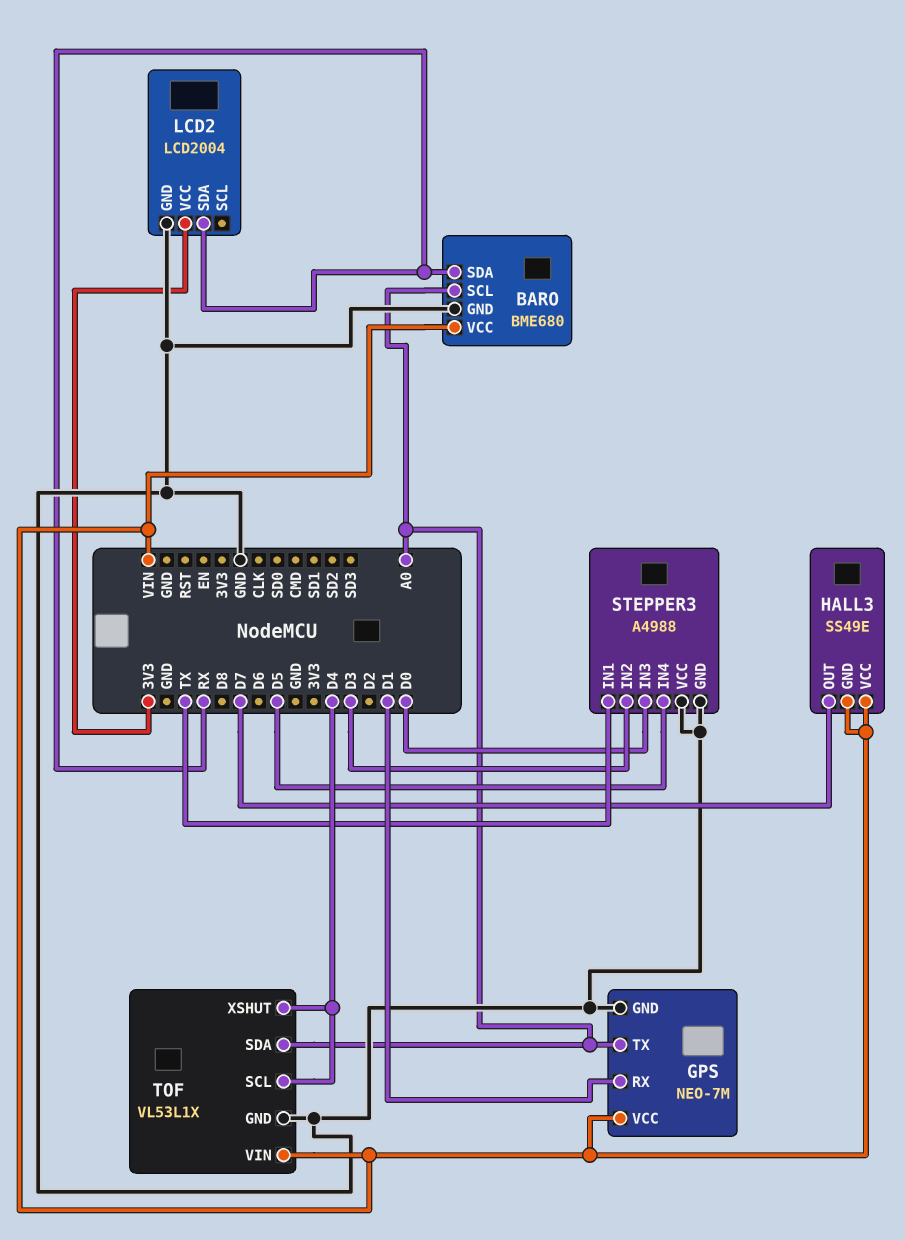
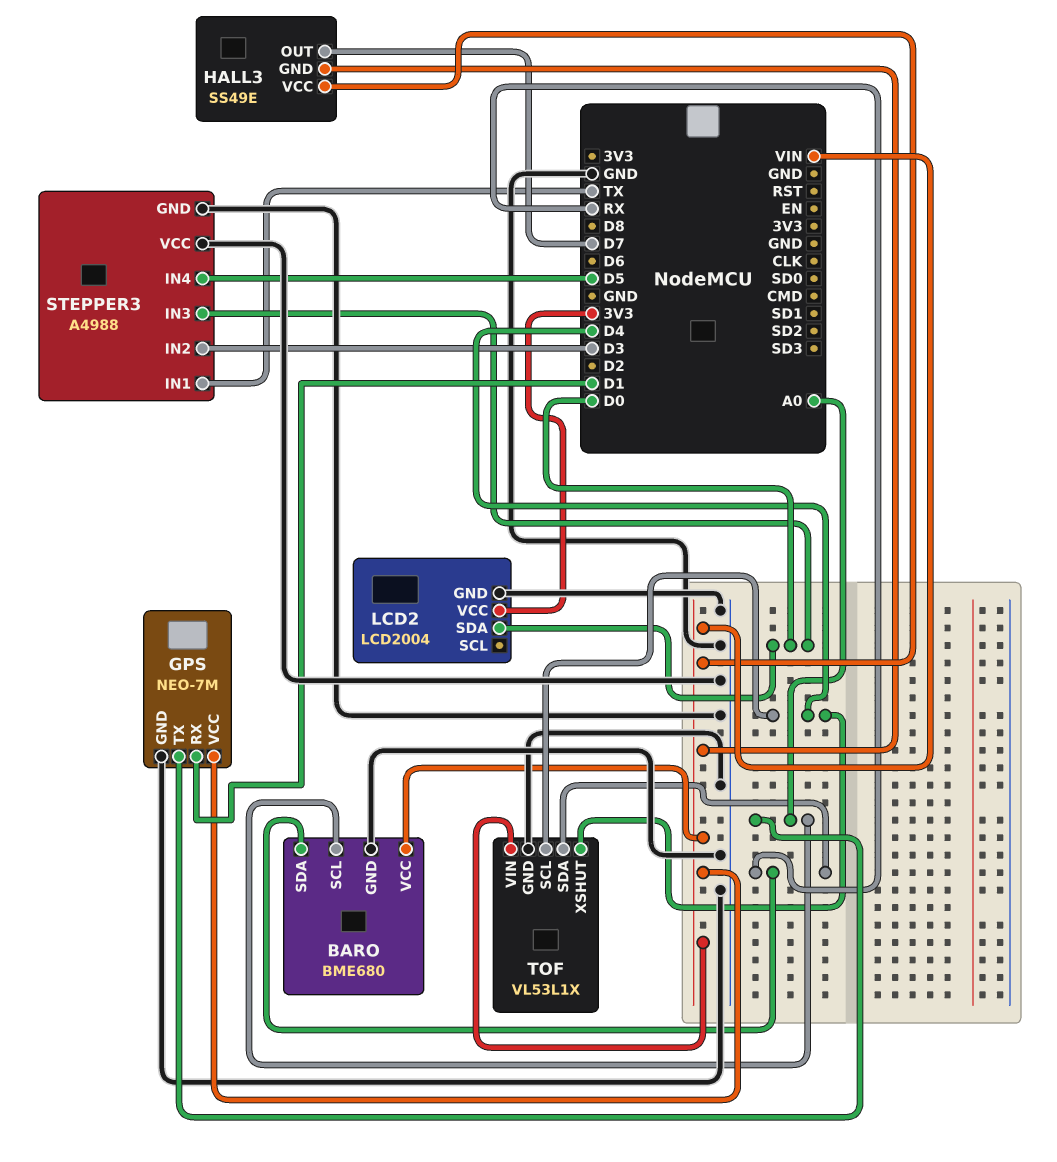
LCD2 pin SDA: RX -> D0
TOF pin SDA: A0 -> RX

